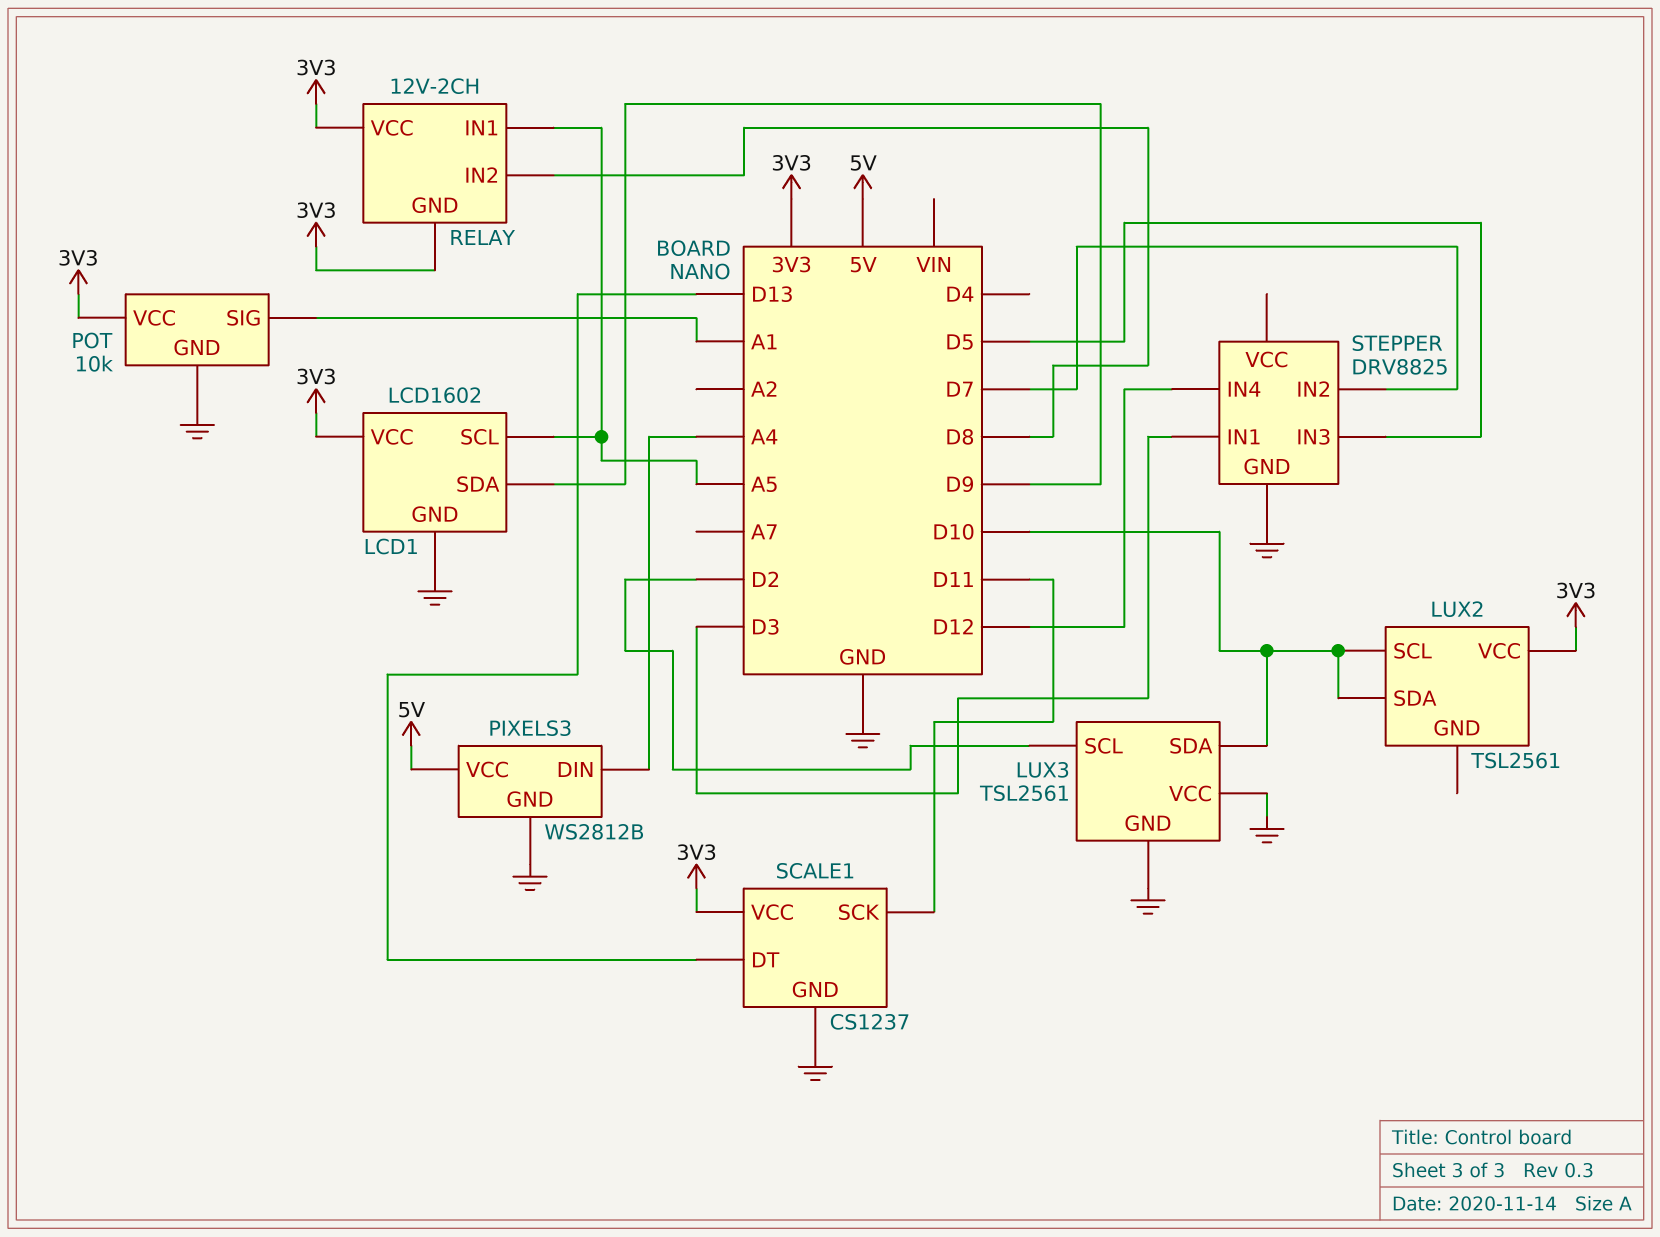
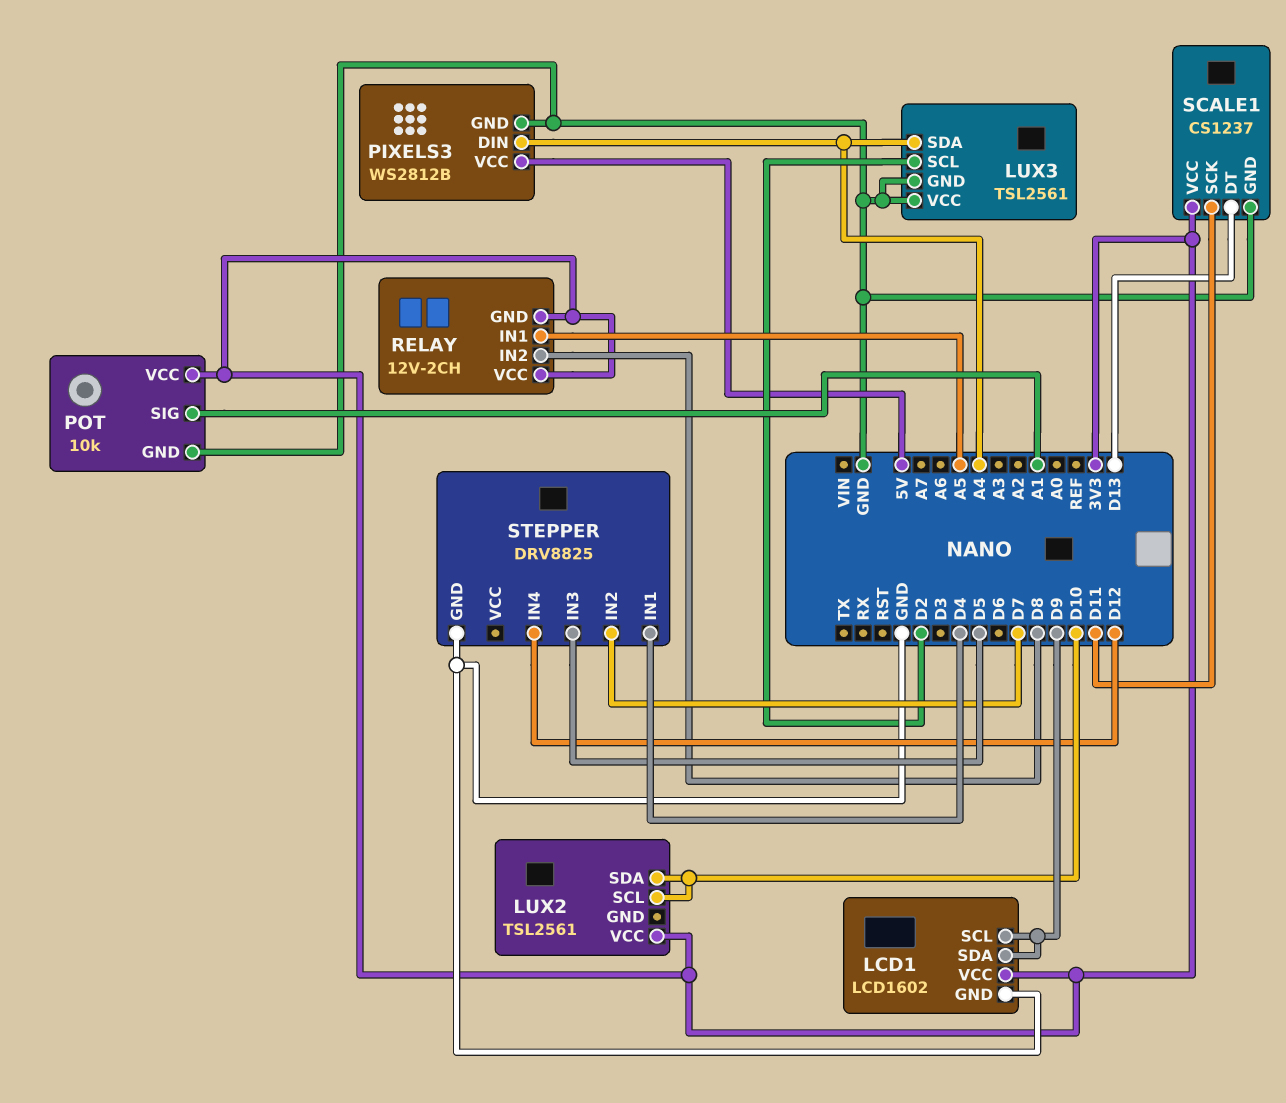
LCD1 pin SCL: A5 -> D9
LUX3 pin SDA: D10 -> A4
STEPPER pin IN1: D3 -> D4

